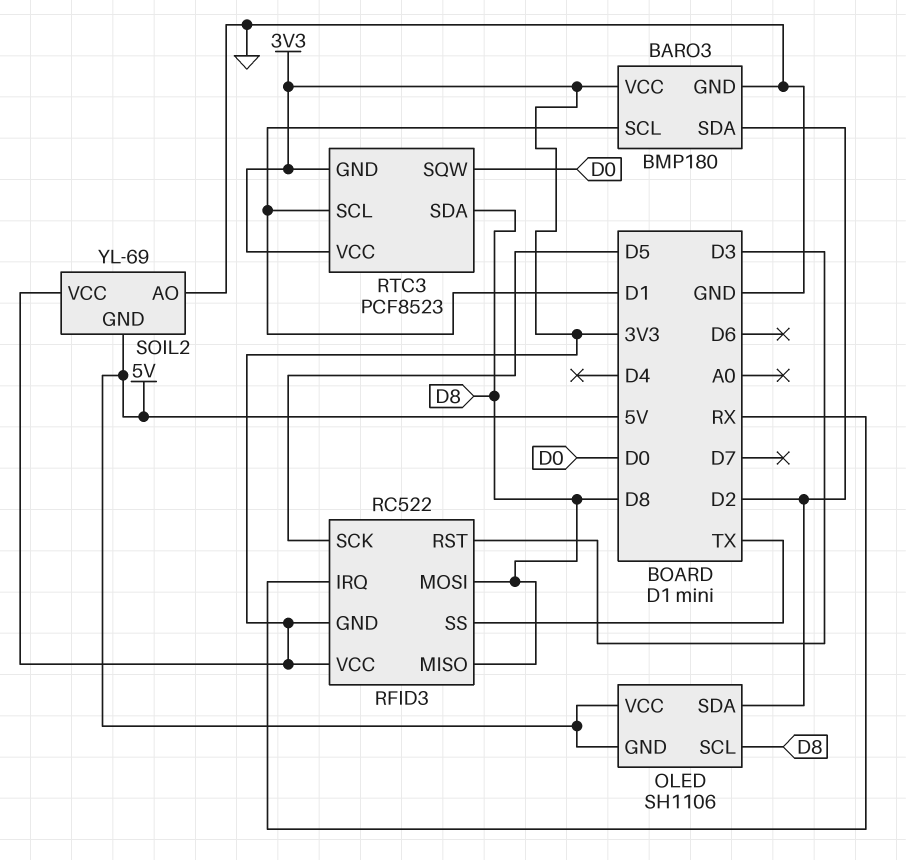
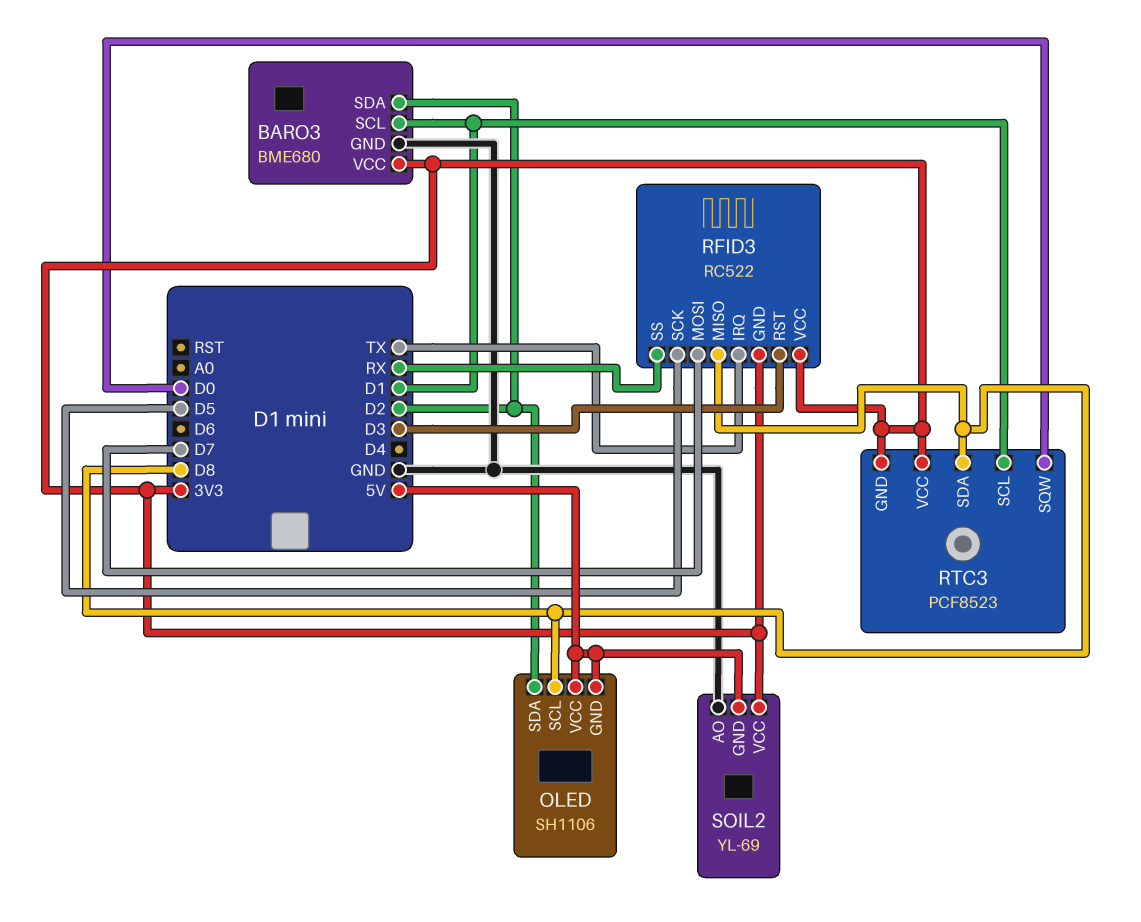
BARO3: BMP180 -> BME680
RFID3 pin IRQ: RX -> TX
RFID3 pin MOSI: D8 -> D7
RFID3 pin SS: TX -> RX

